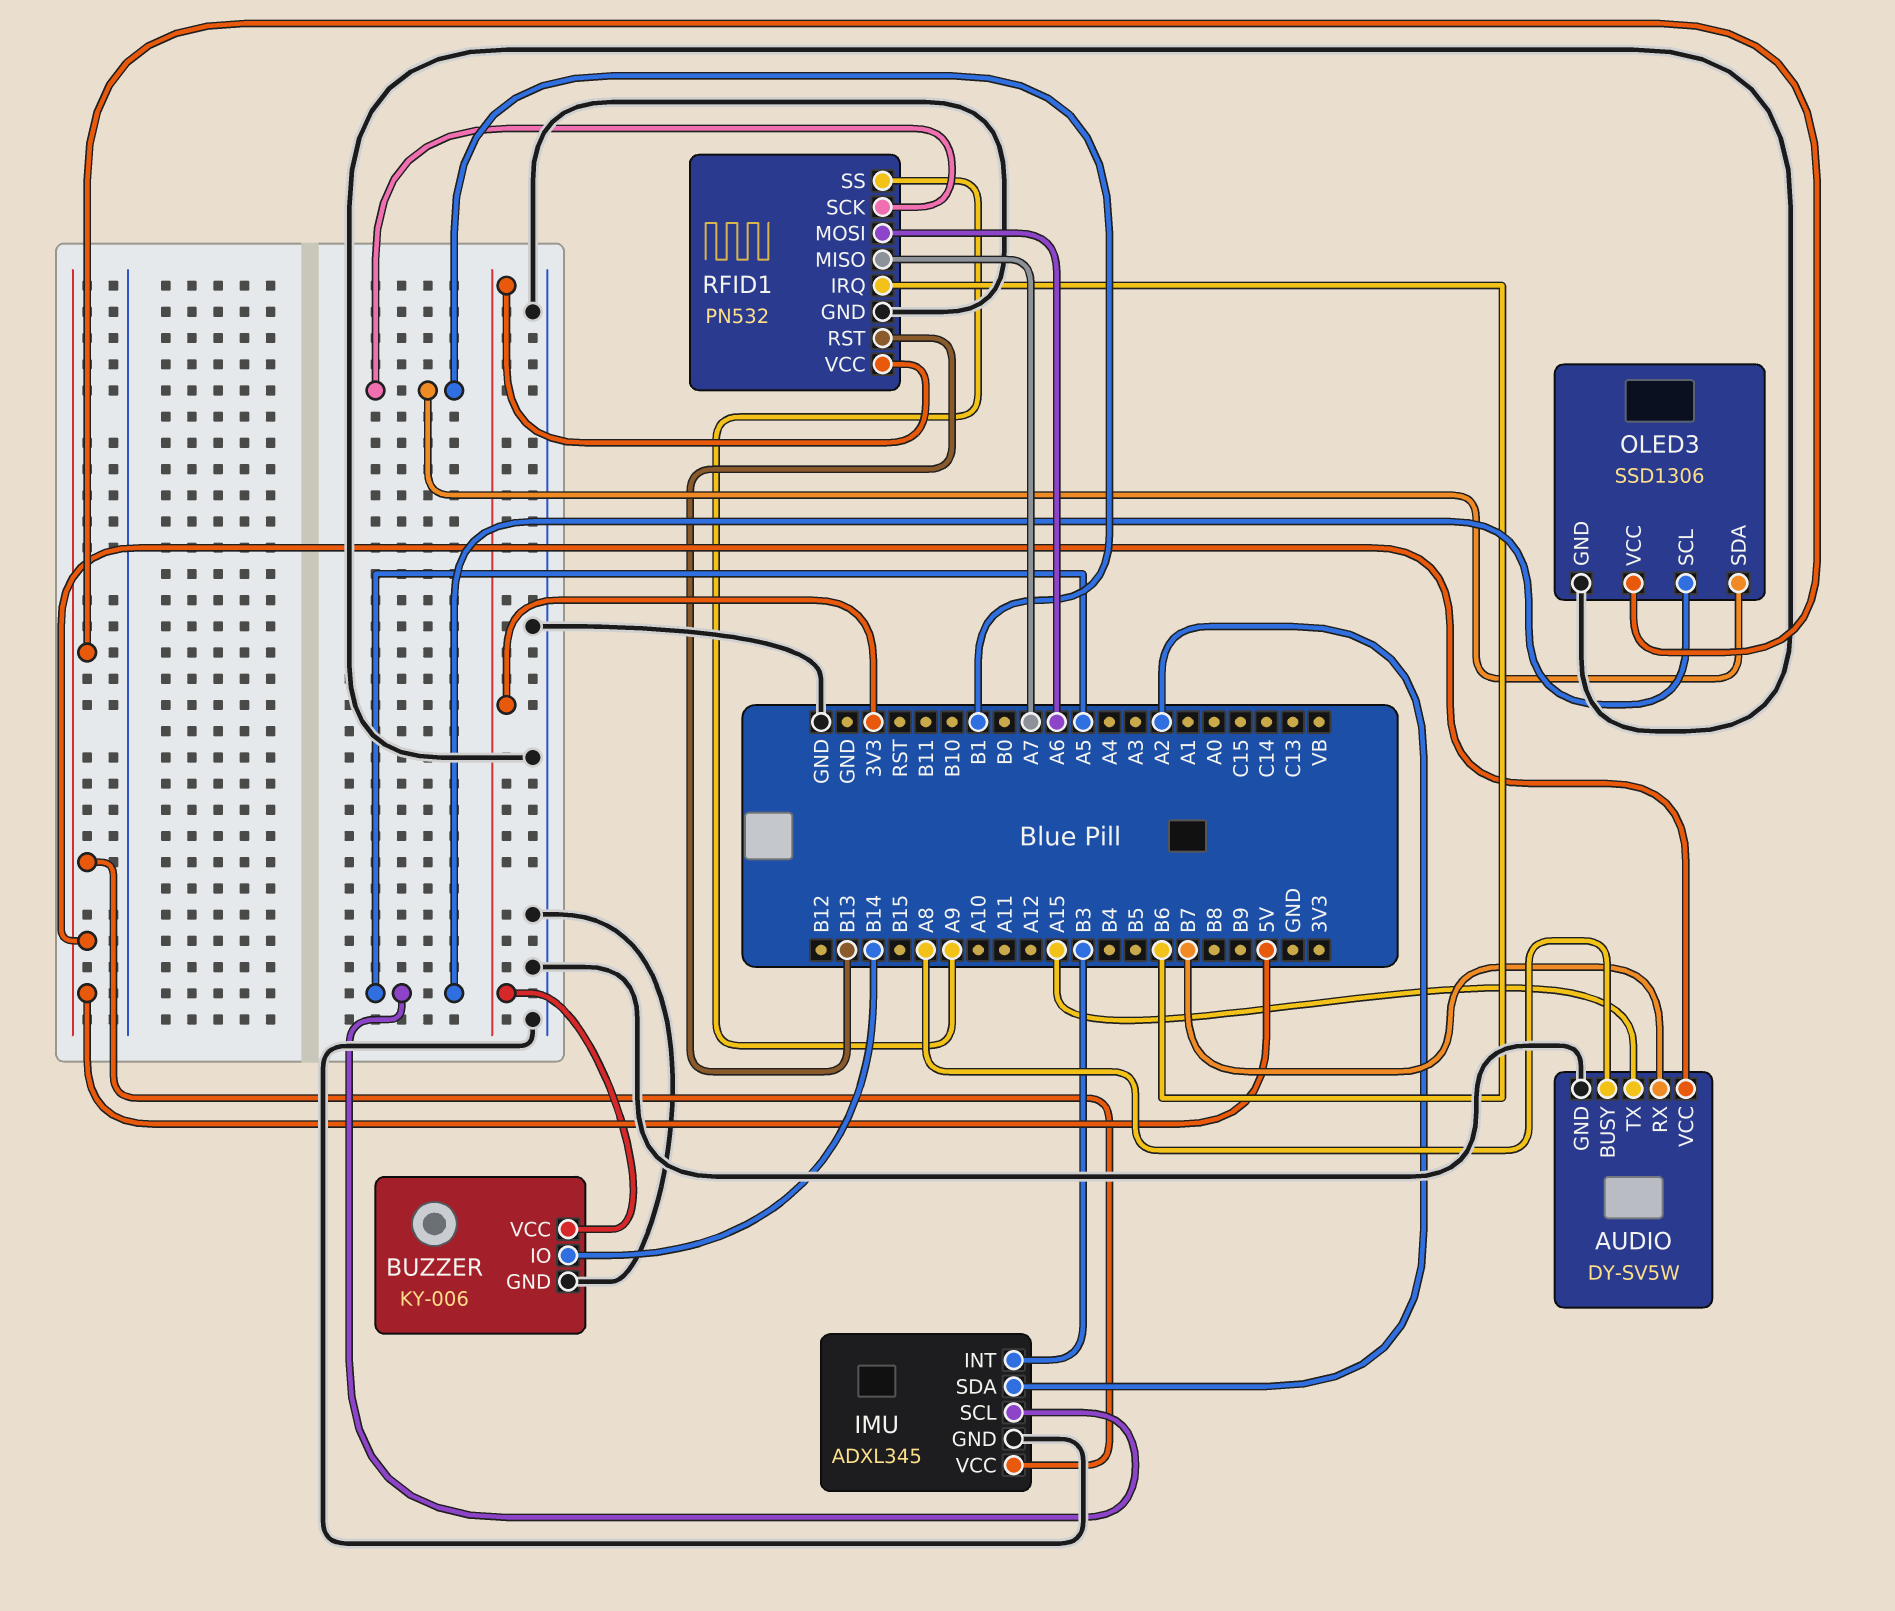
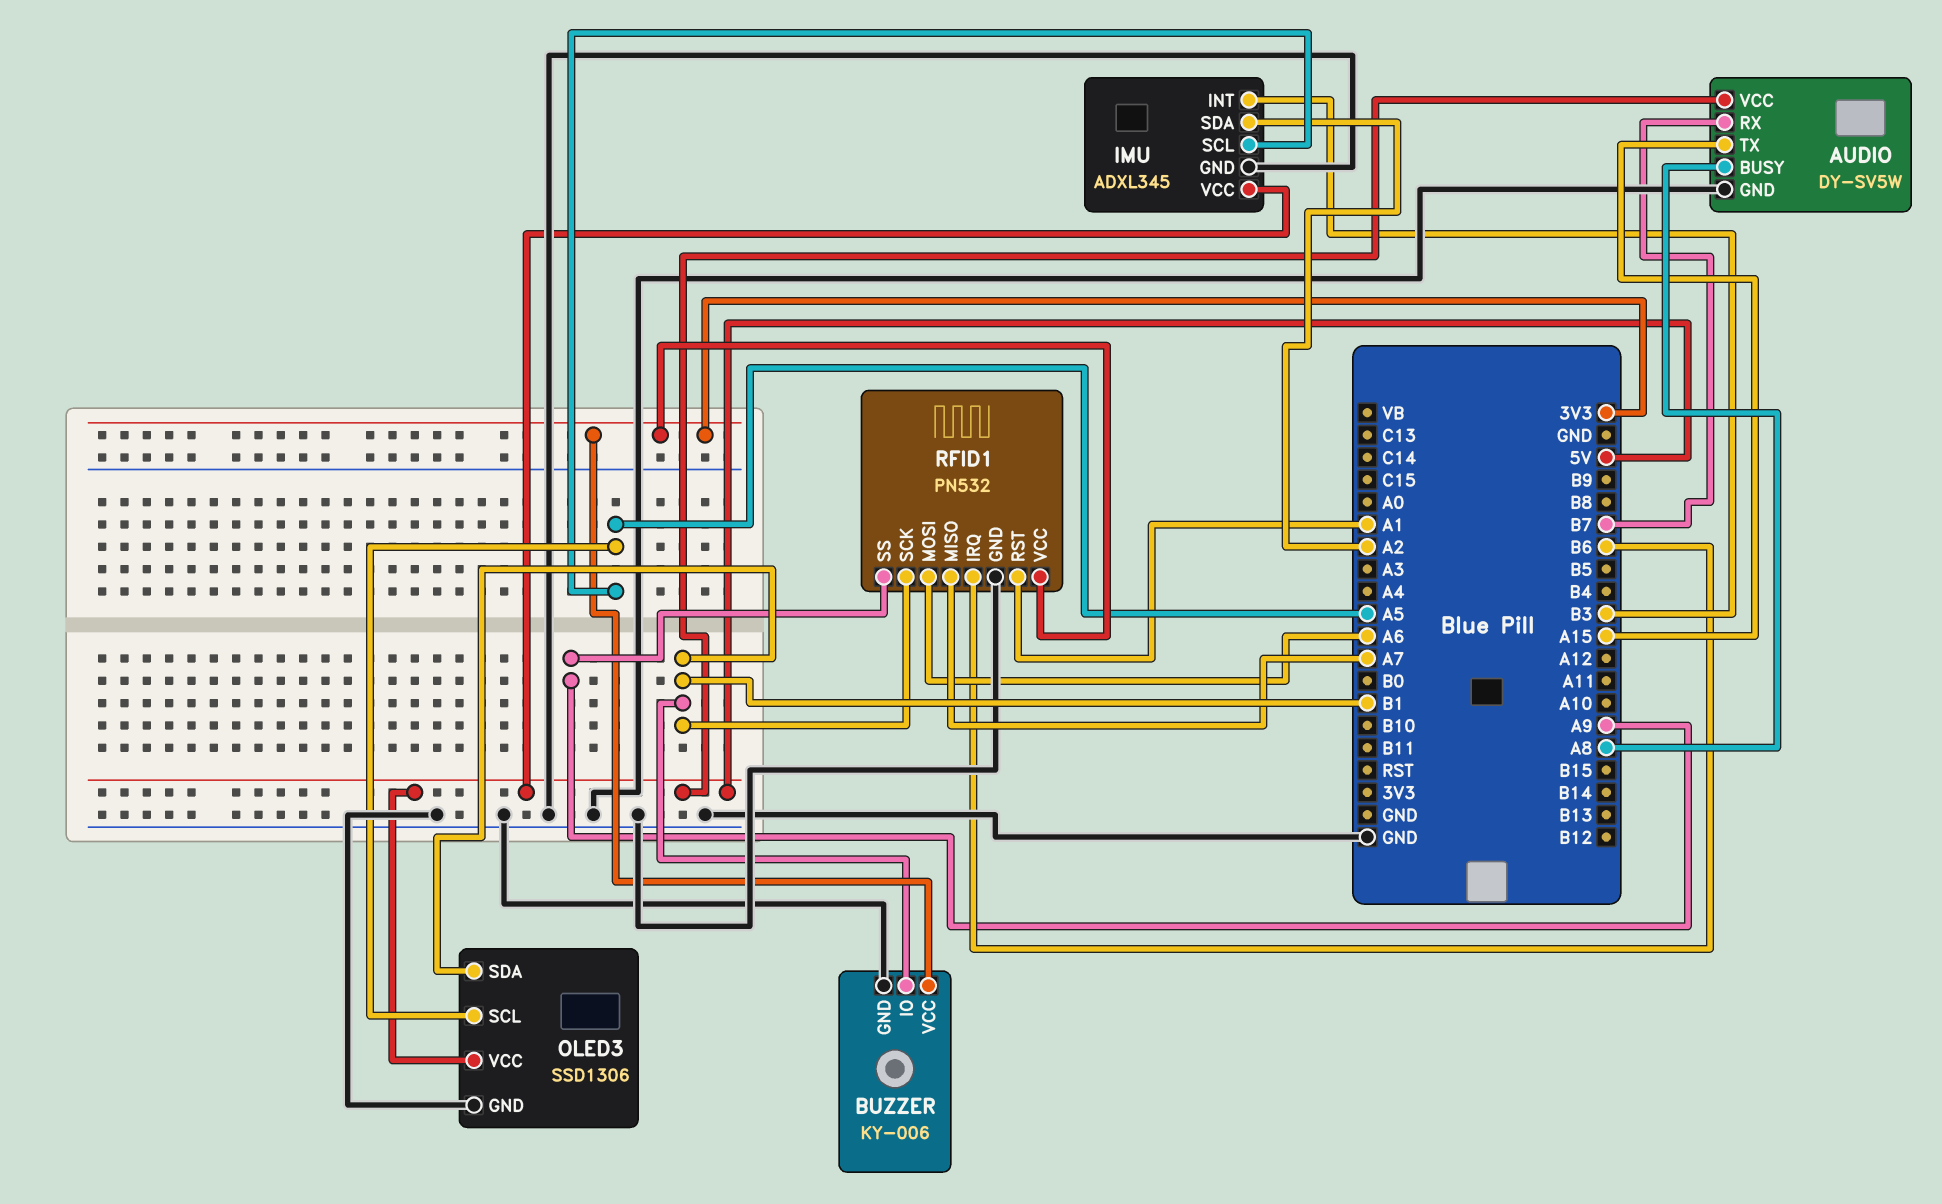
BUZZER pin IO: B14 -> B1
RFID1 pin RST: B13 -> A1

